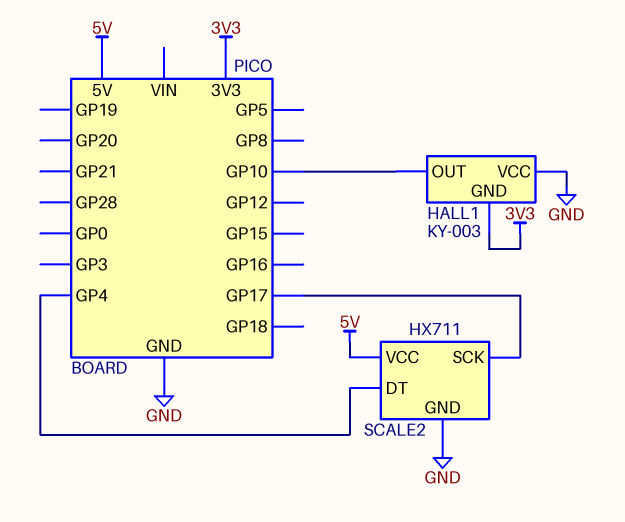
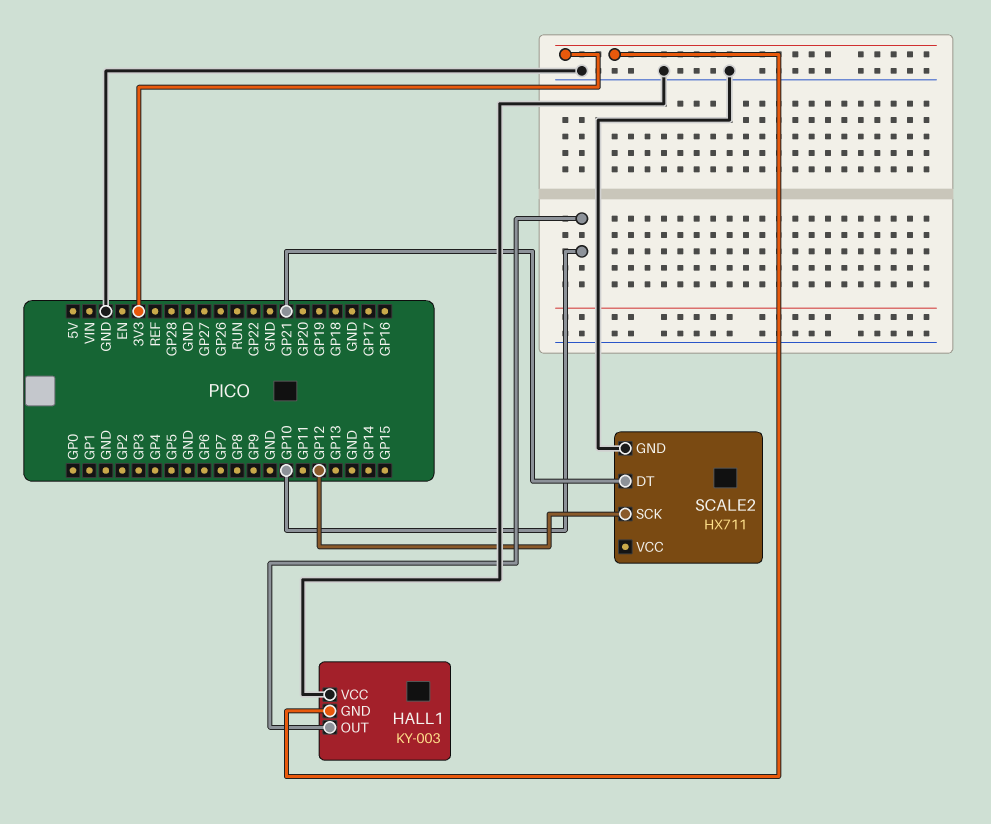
SCALE2 pin DT: GP4 -> GP21
SCALE2 pin SCK: GP17 -> GP12
SCALE2 pin VCC: 5V -> none

